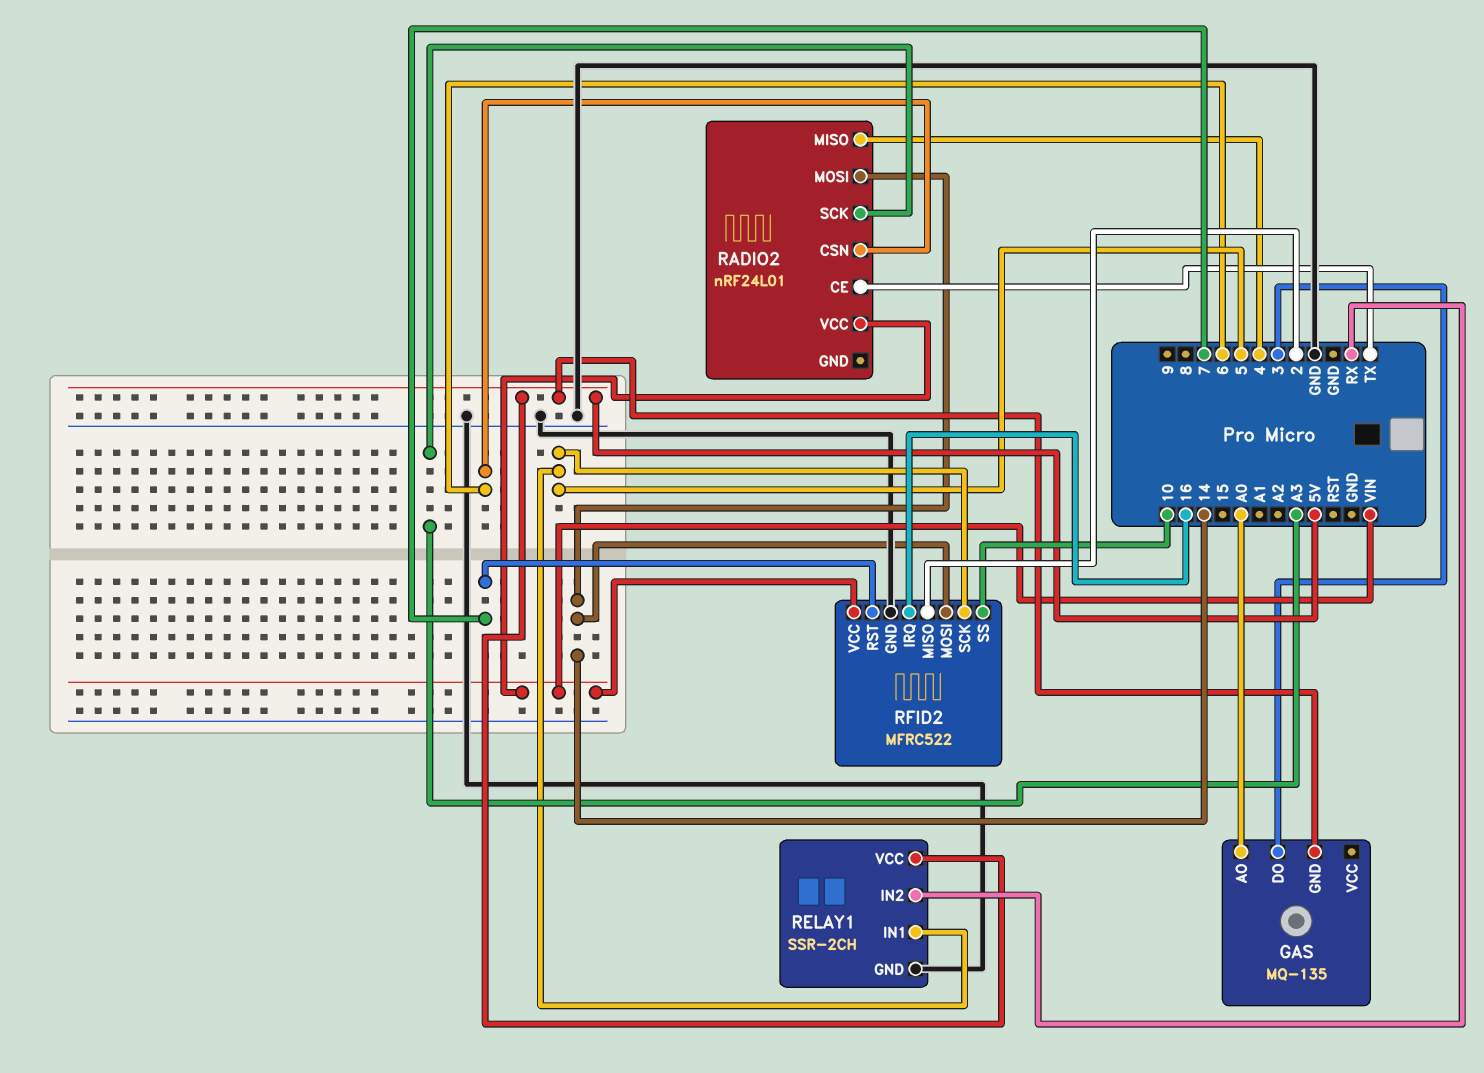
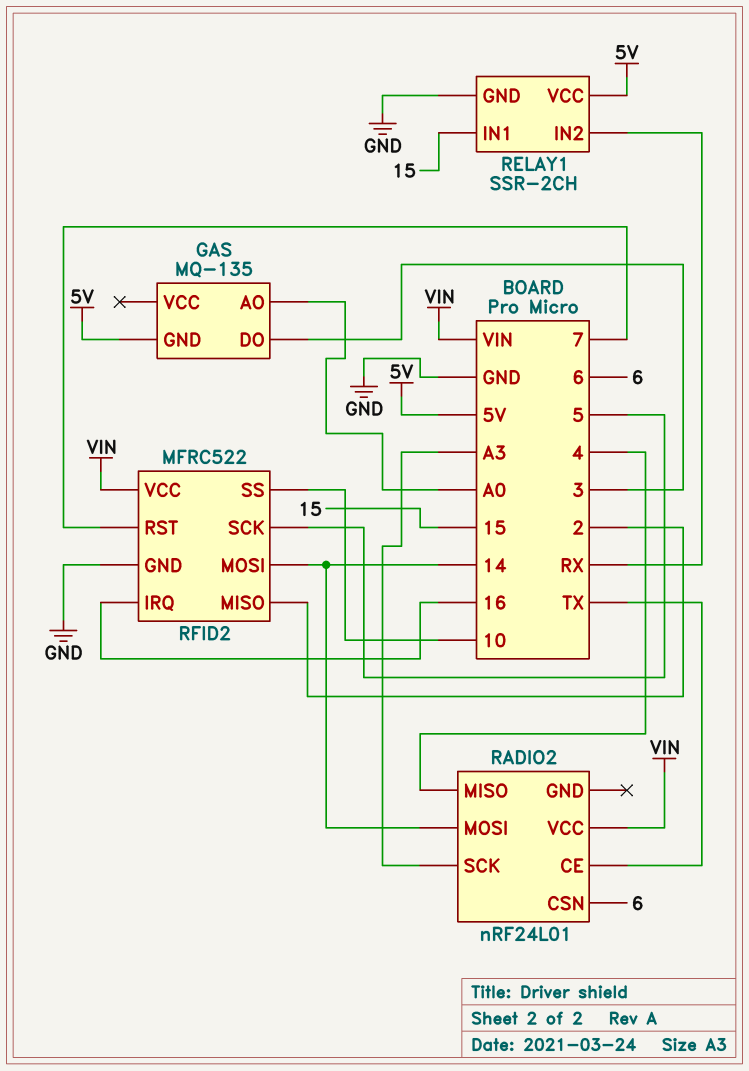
RELAY1 pin IN1: 5 -> 15

